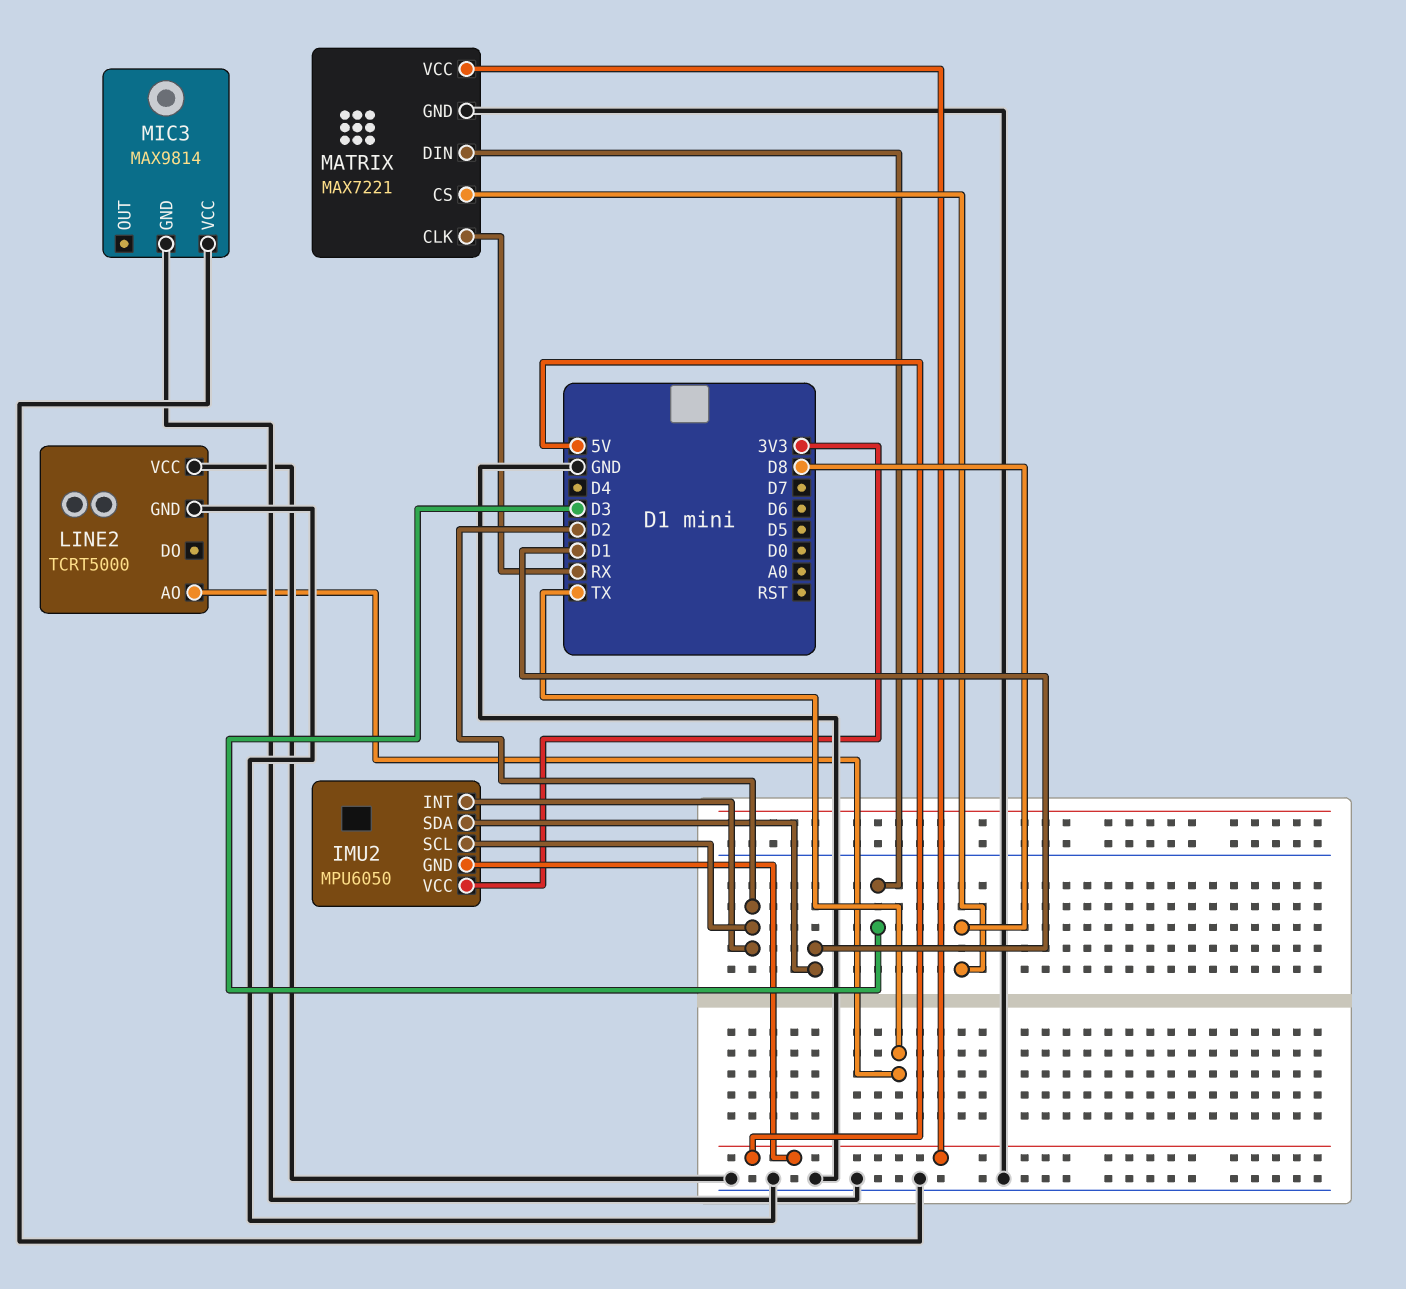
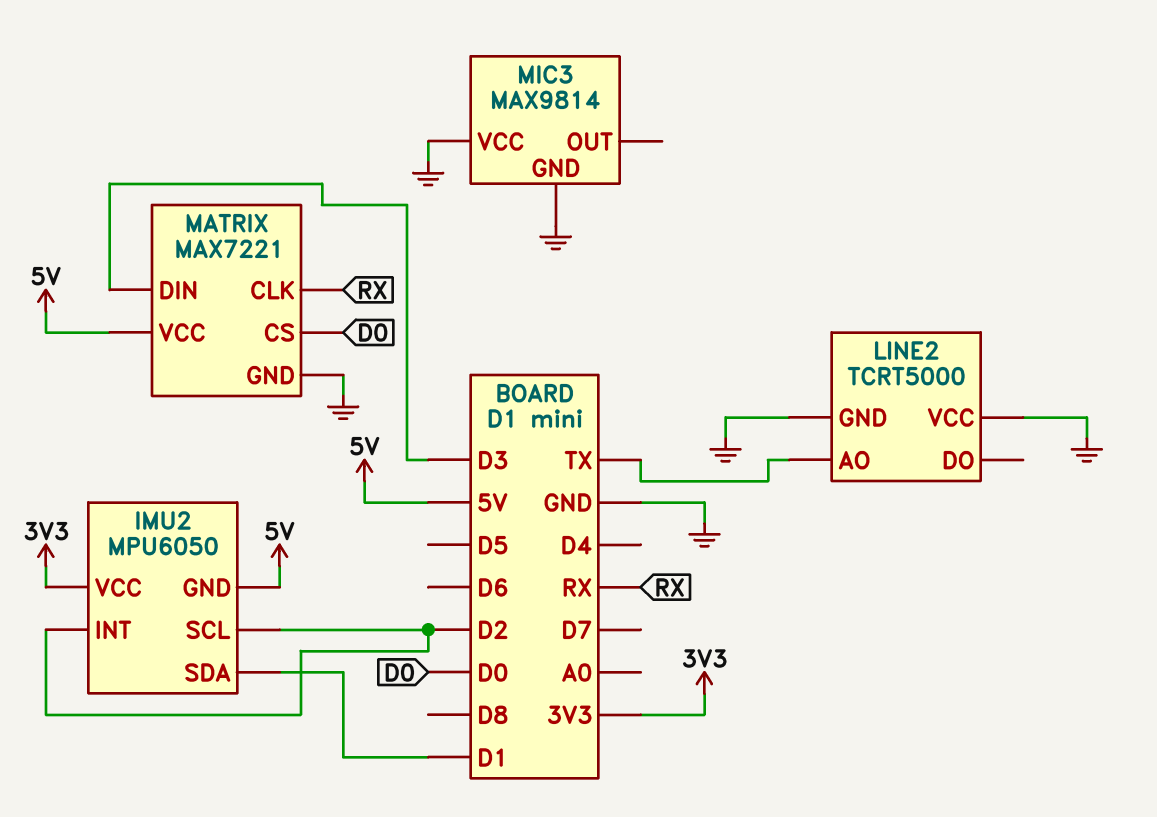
MATRIX pin CS: D8 -> D0

